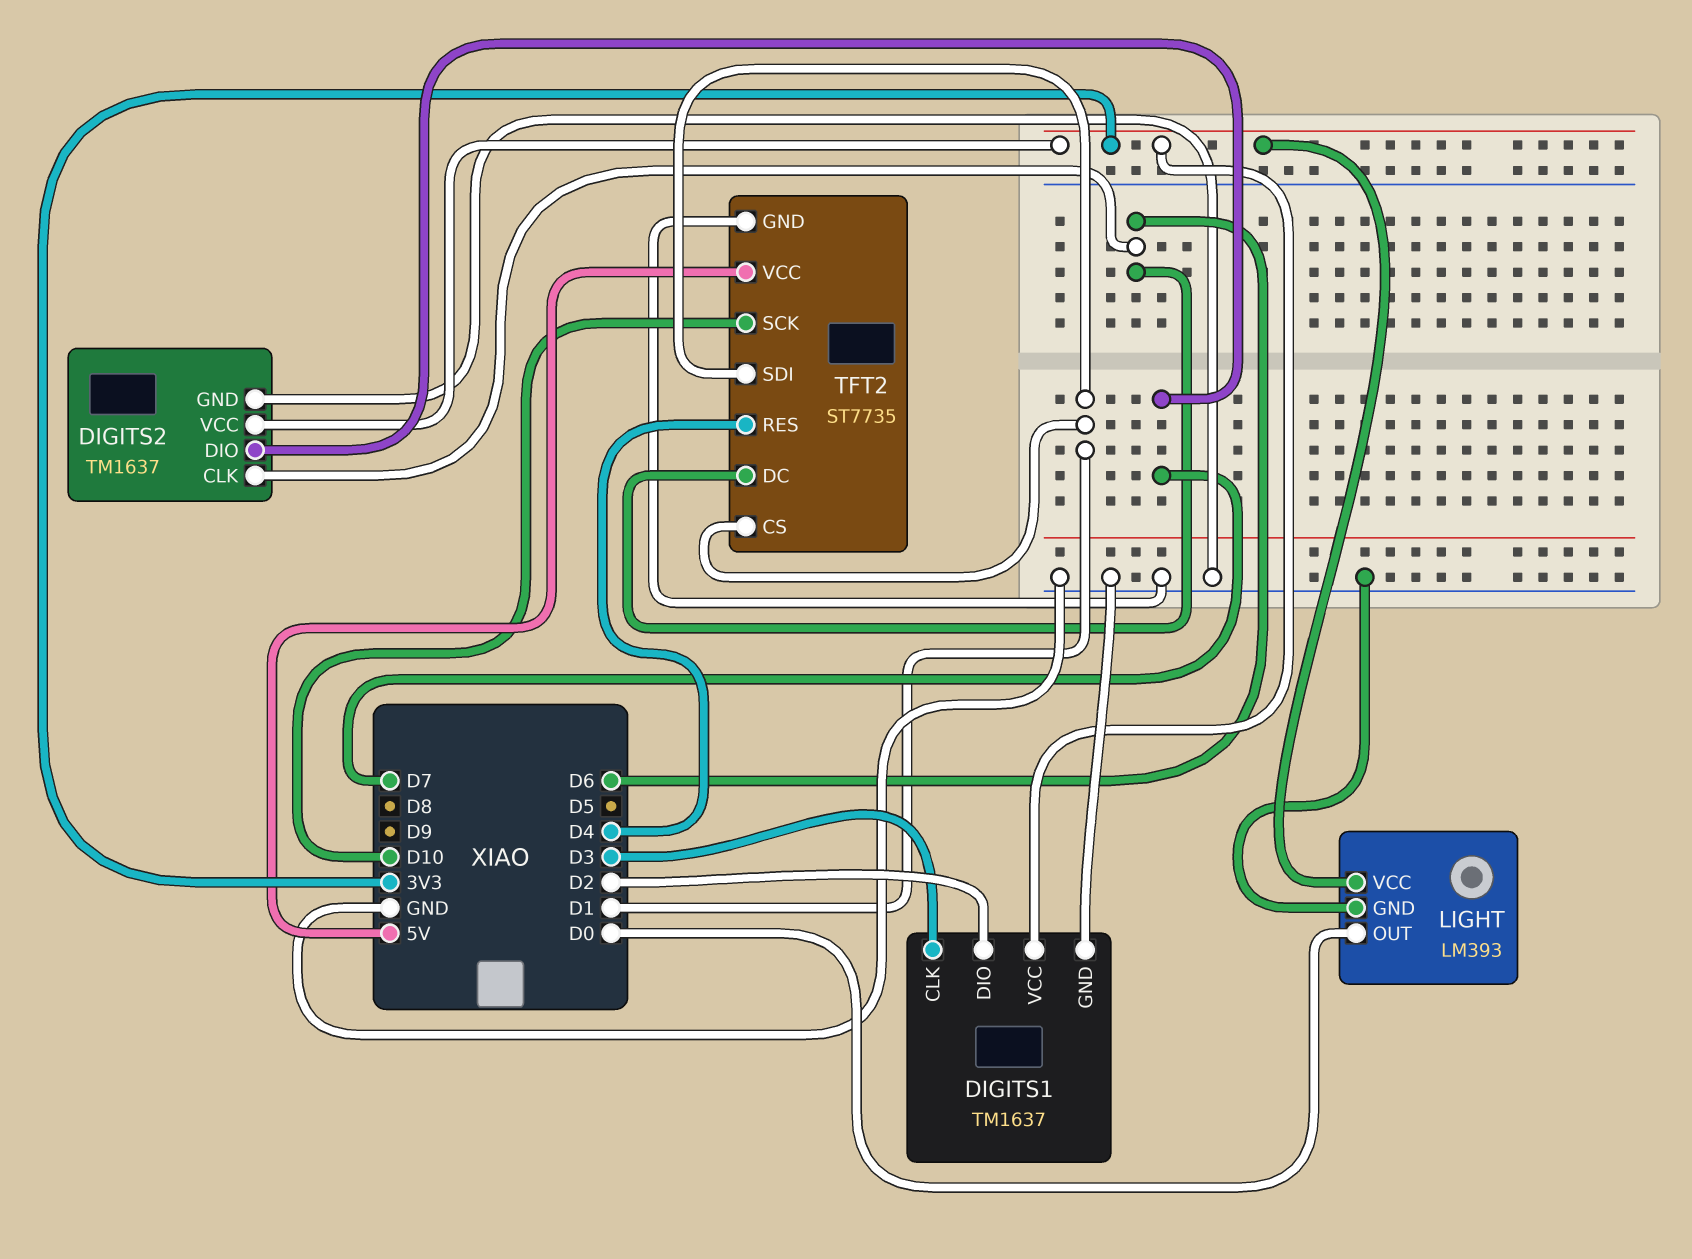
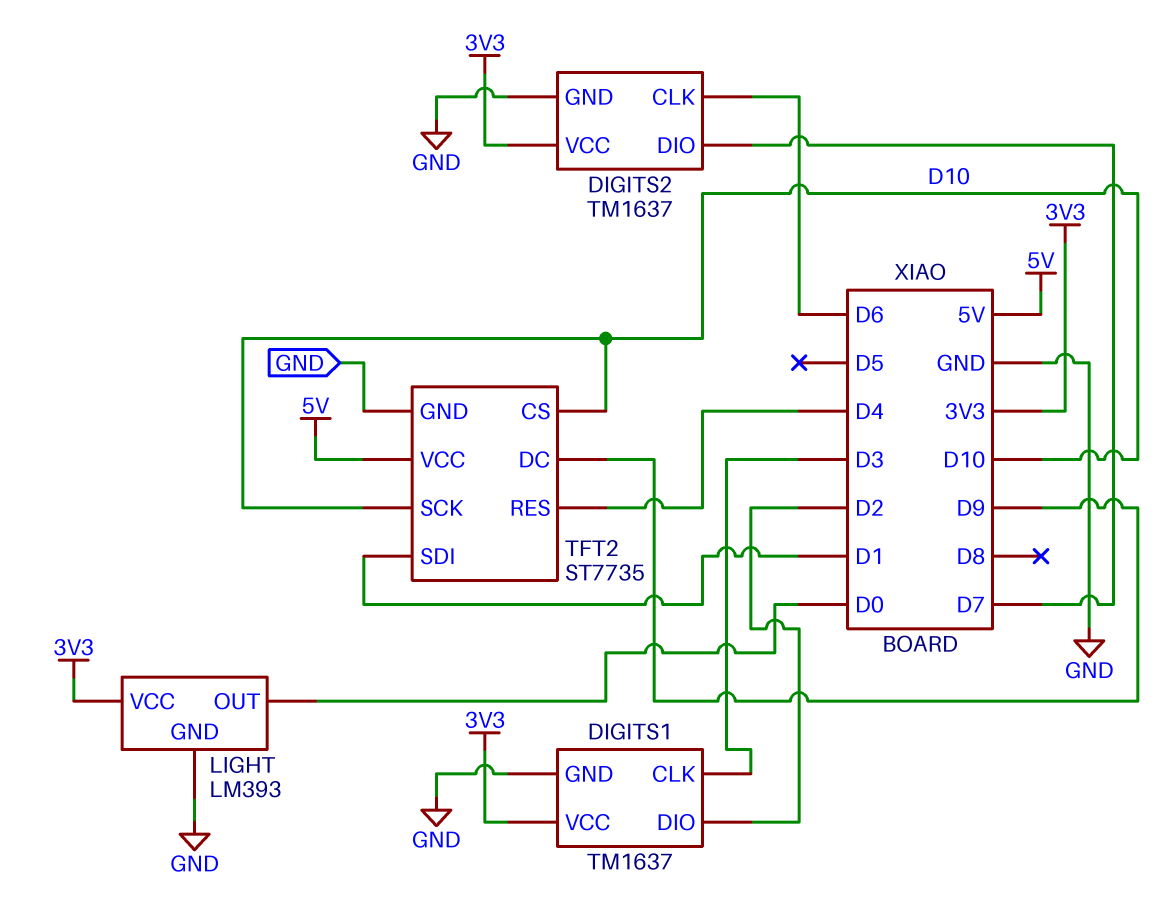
TFT2 pin CS: D1 -> D10
TFT2 pin DC: D6 -> D9

